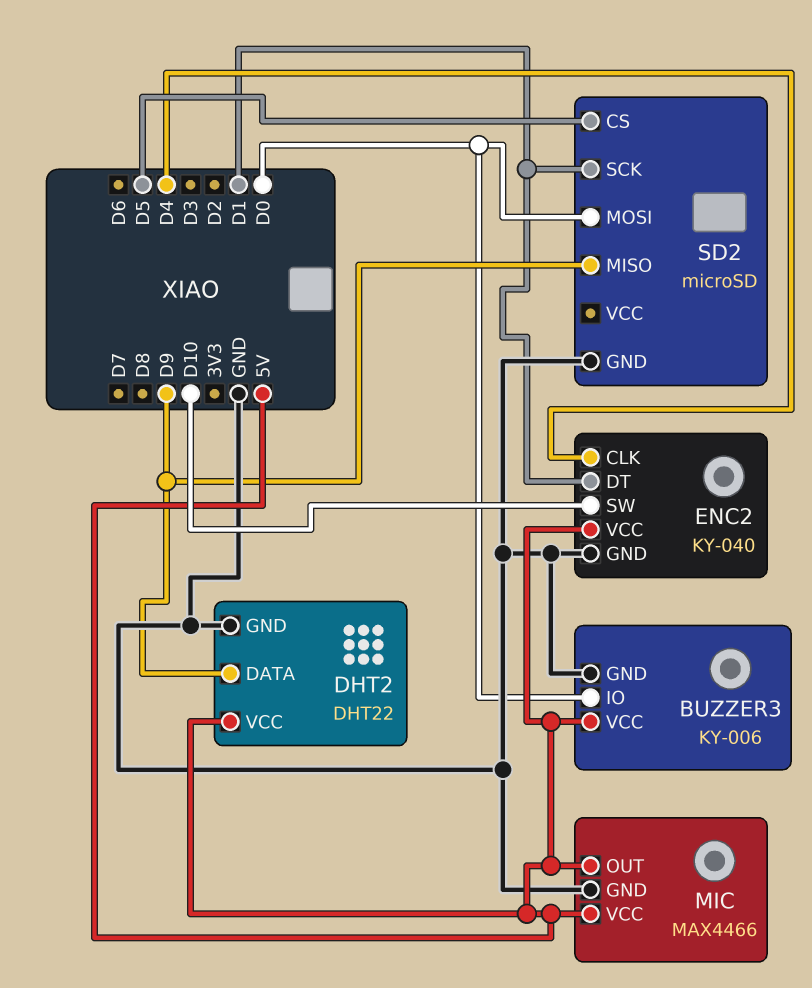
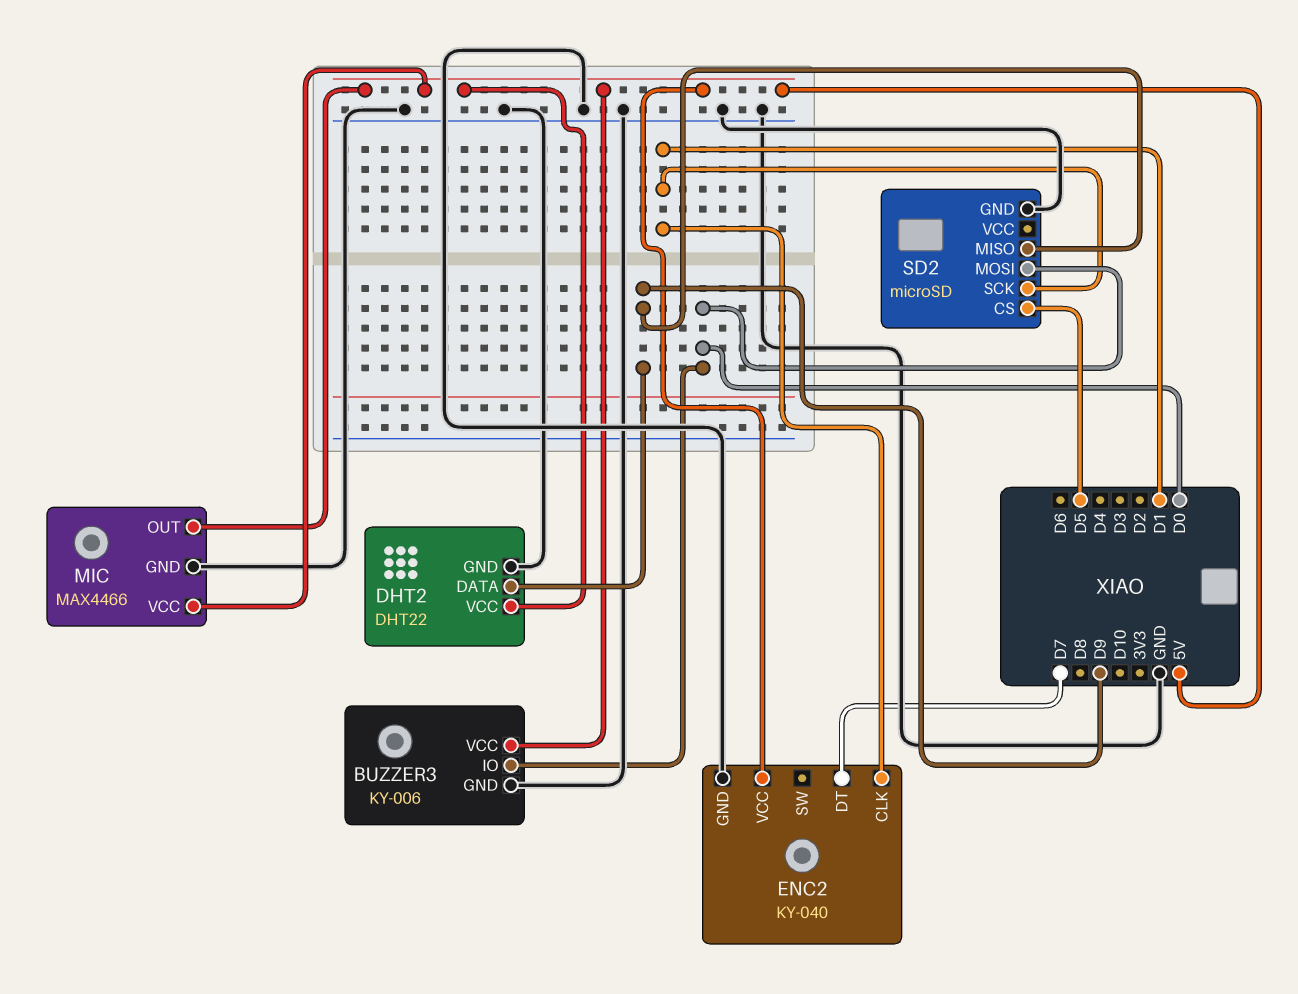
ENC2 pin CLK: D4 -> D1
ENC2 pin DT: D1 -> D7
ENC2 pin SW: D10 -> none

